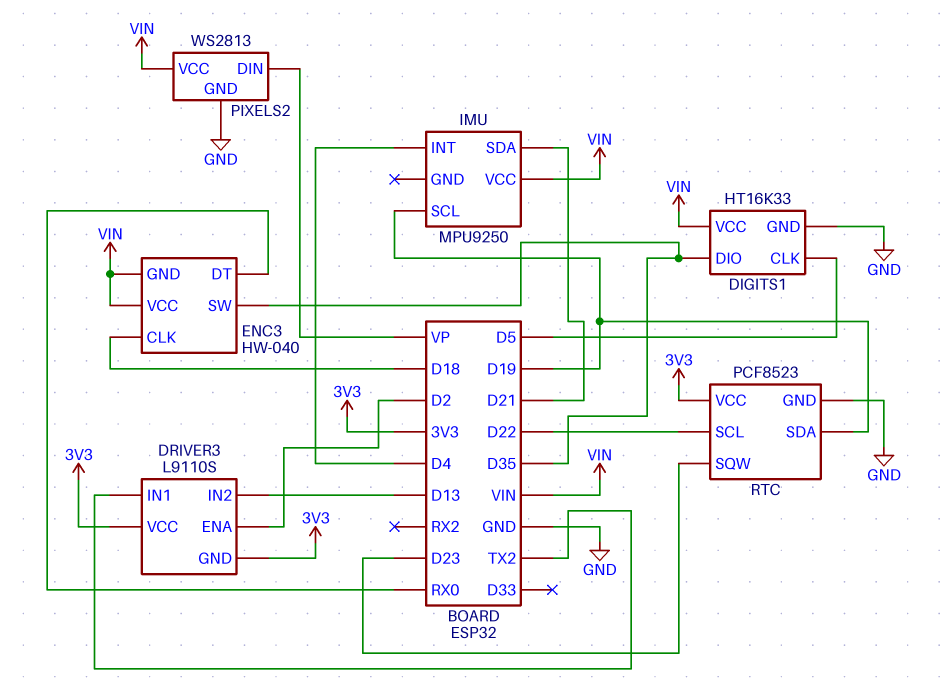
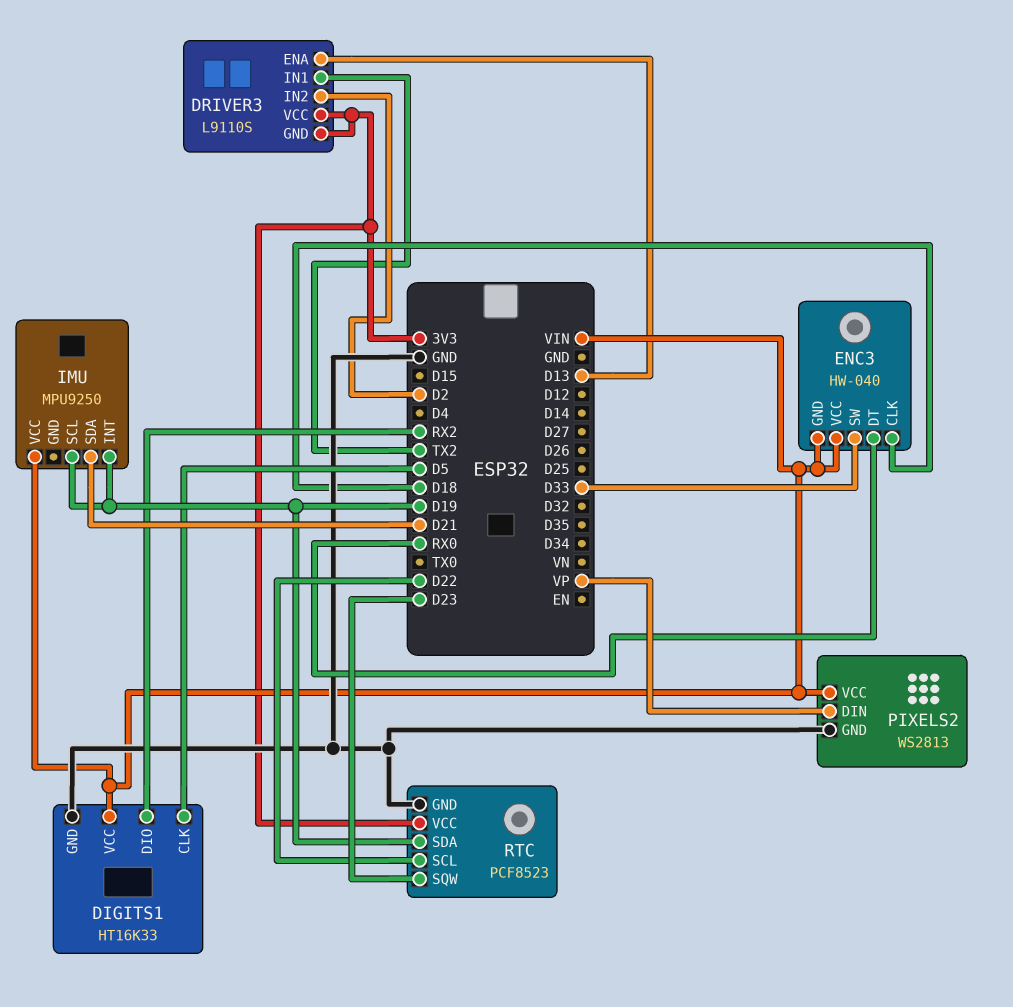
DIGITS1 pin DIO: D35 -> RX2
DRIVER3 pin ENA: D2 -> D13
DRIVER3 pin IN2: D13 -> D2
ENC3 pin SW: D35 -> D33
IMU pin INT: D4 -> D19

